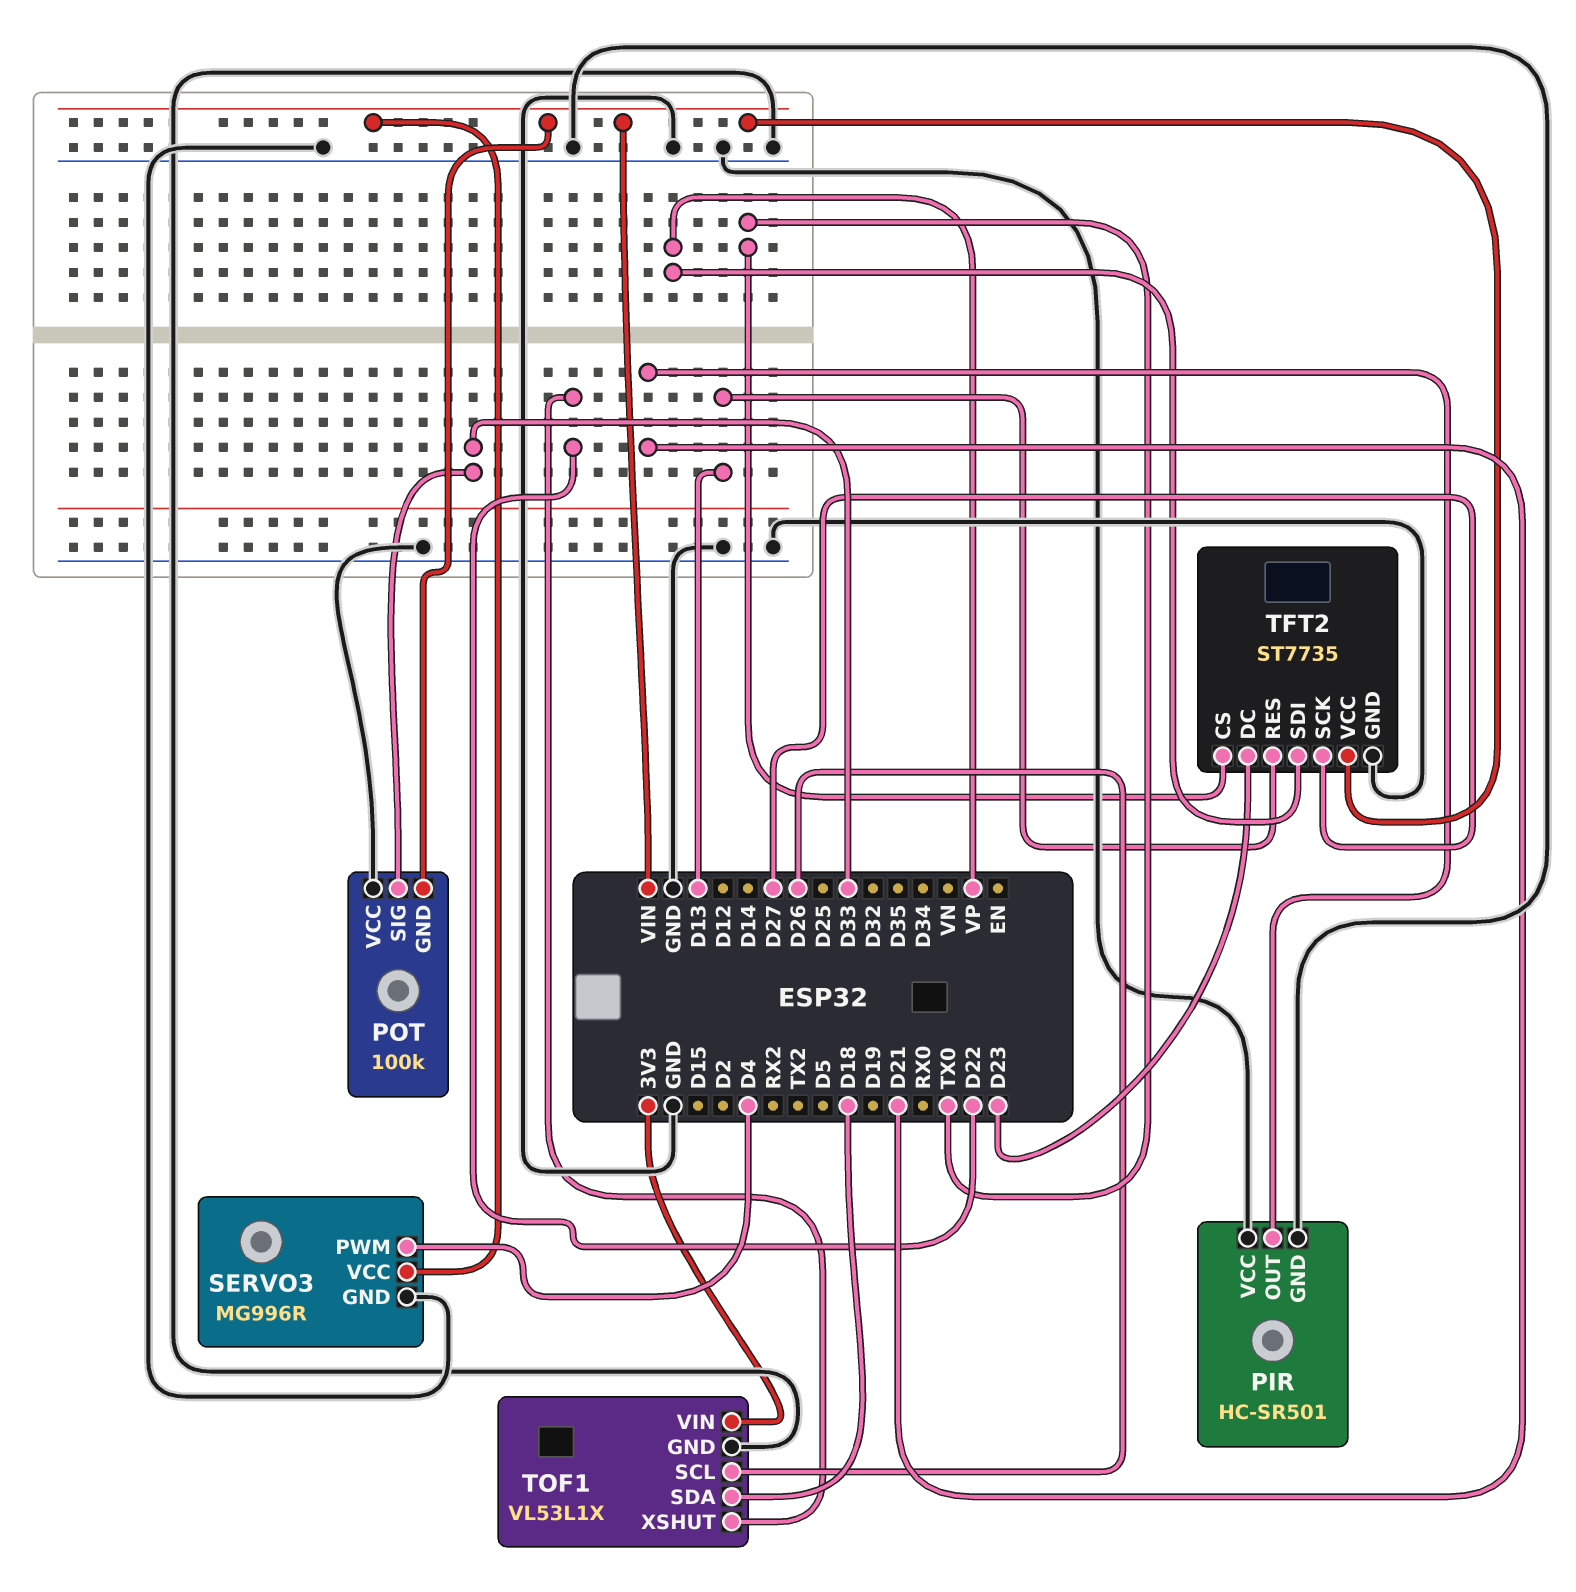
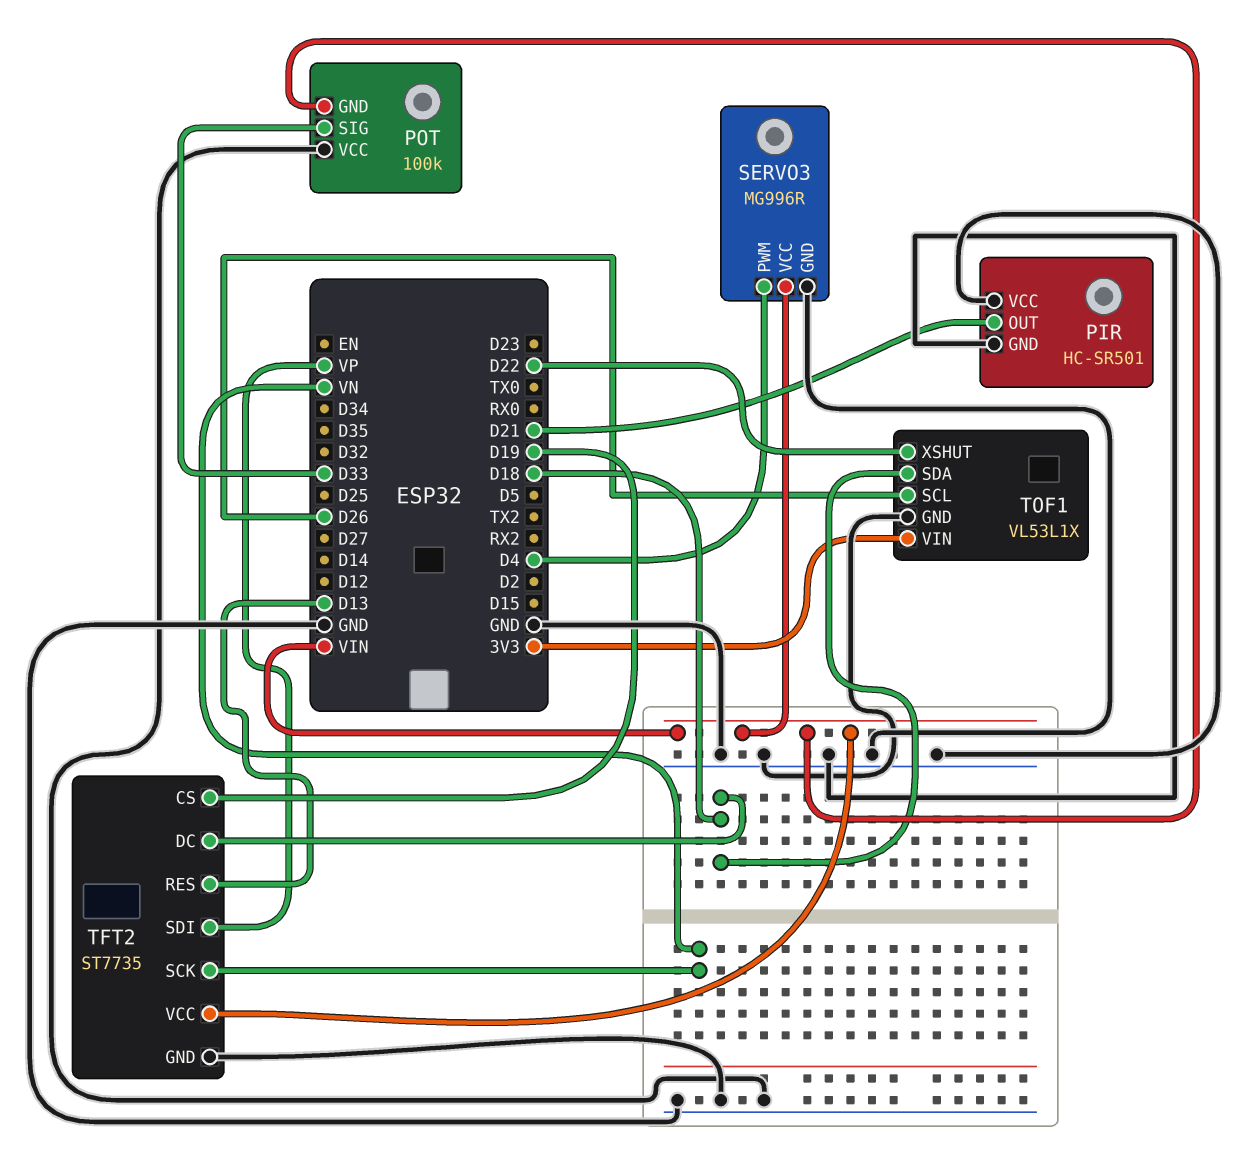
TFT2 pin CS: TX0 -> D19
TFT2 pin DC: D23 -> D18
TFT2 pin SCK: D27 -> VN

